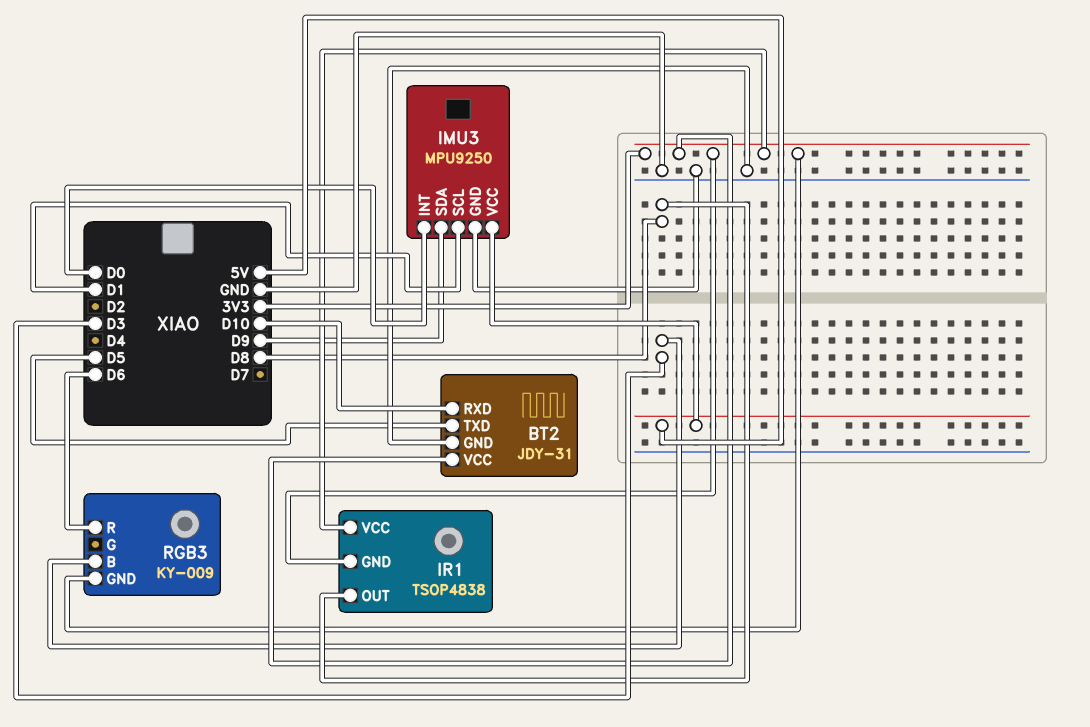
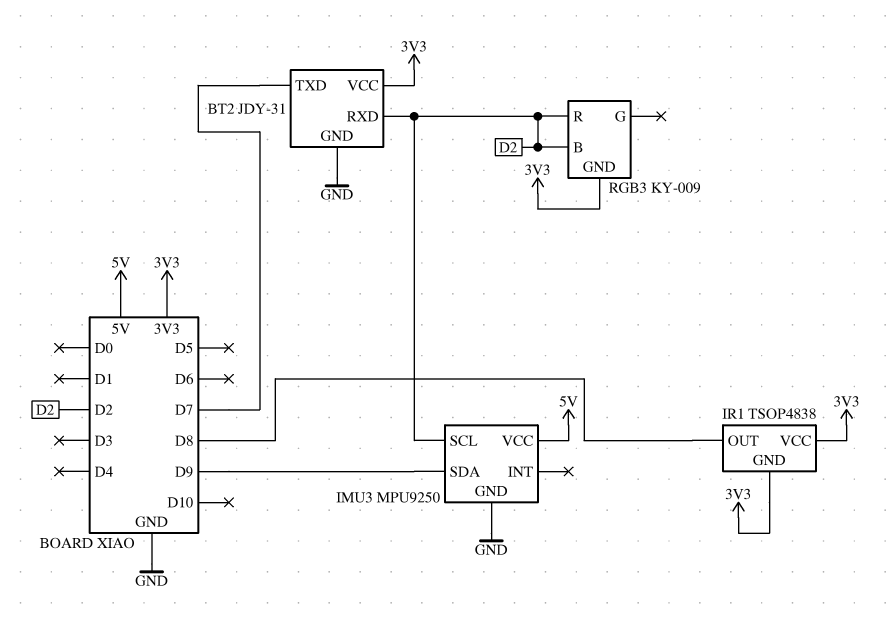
BT2 pin RXD: D10 -> D2
BT2 pin TXD: D5 -> D7
IMU3 pin INT: D0 -> none
IMU3 pin SCL: D1 -> D2
RGB3 pin B: D3 -> D2
RGB3 pin R: D6 -> D2

